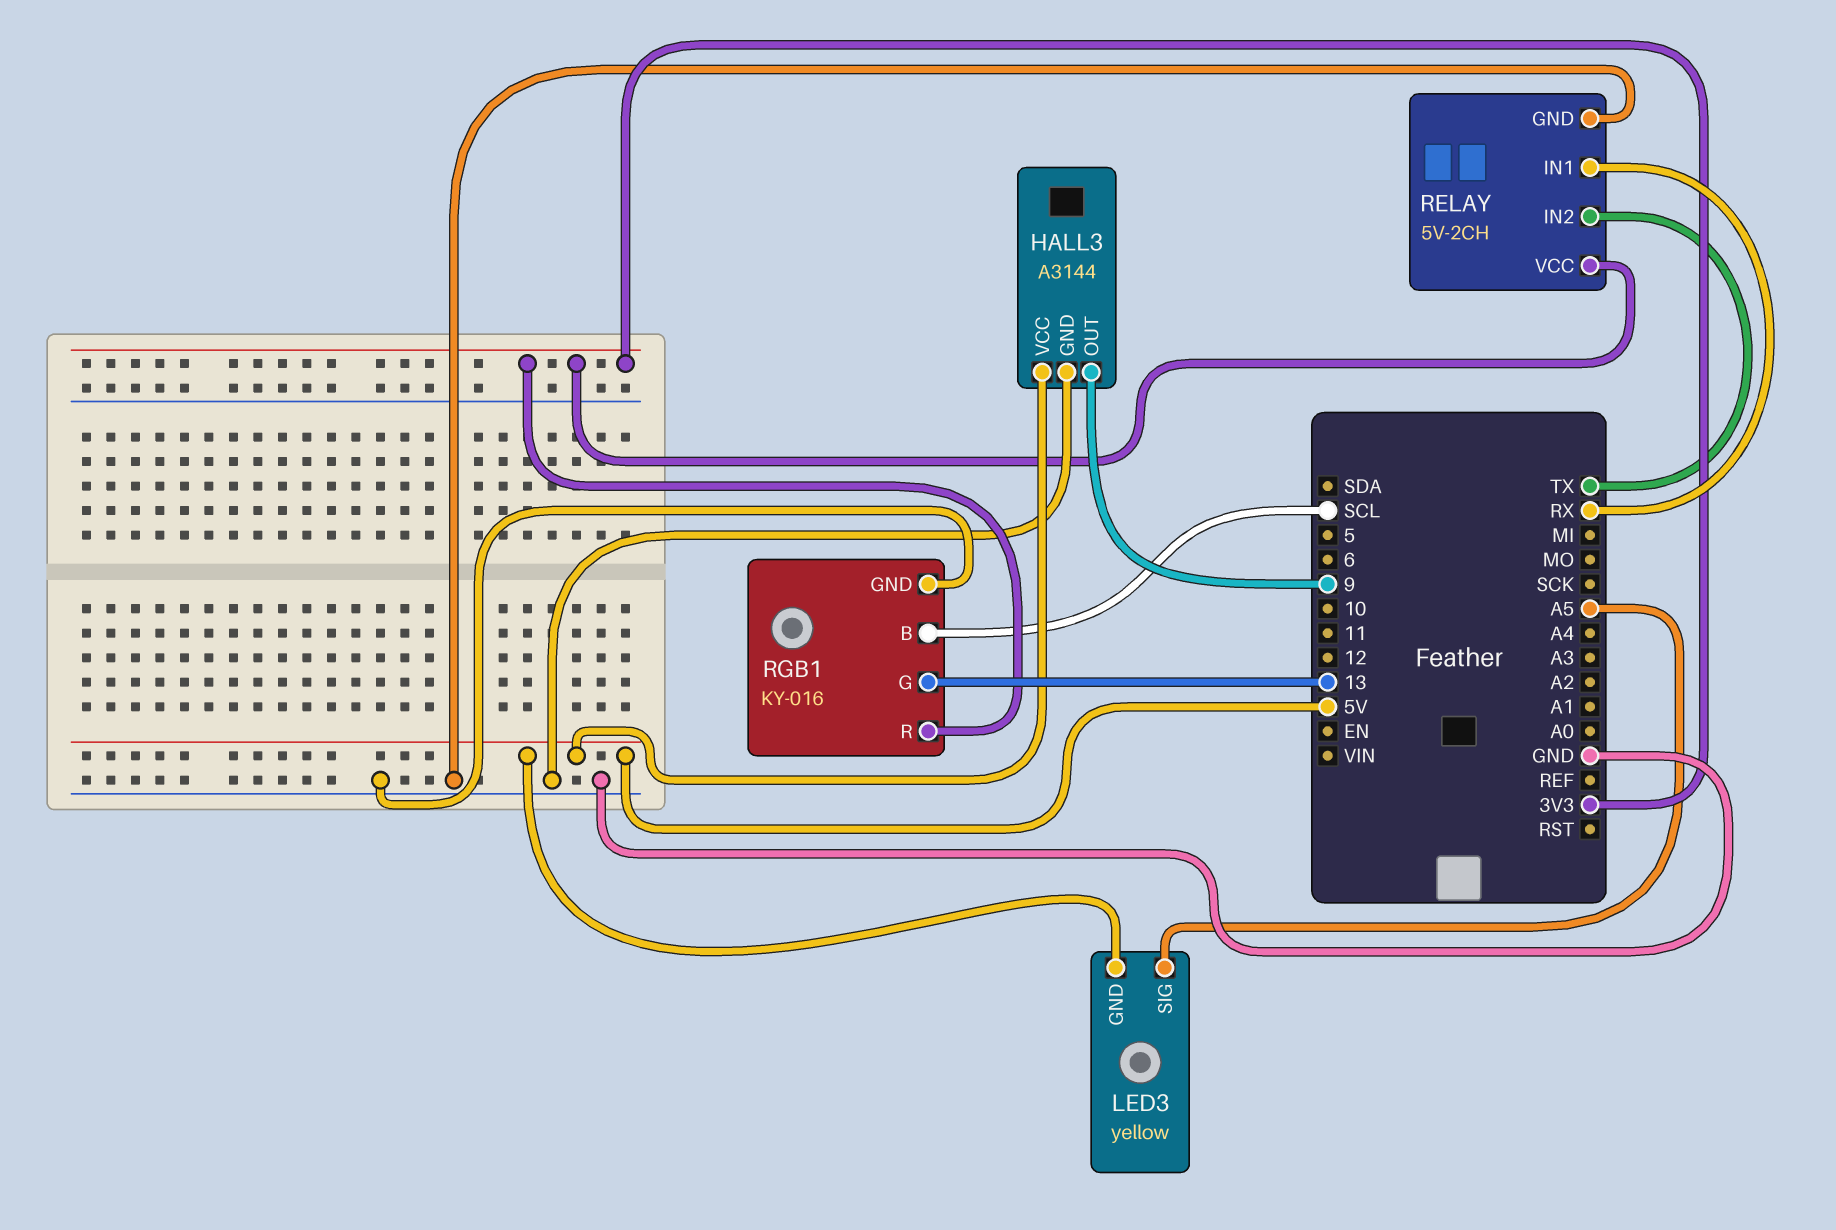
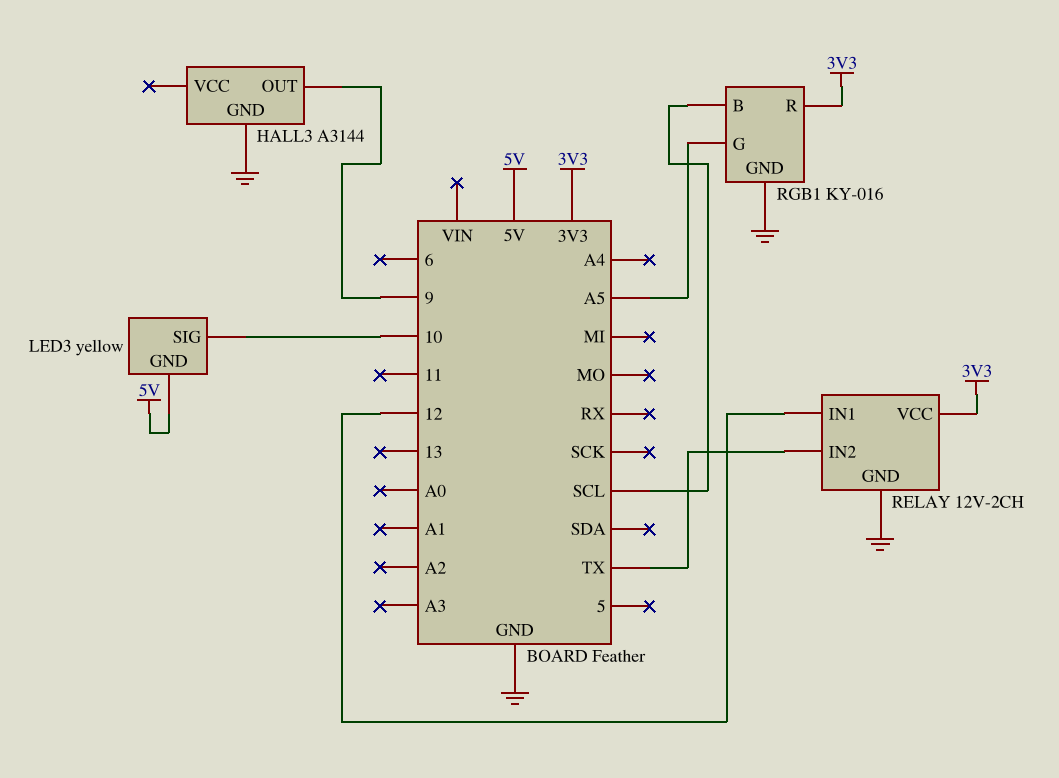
HALL3 pin VCC: 5V -> none
LED3 pin SIG: A5 -> 10
RELAY: 5V-2CH -> 12V-2CH
RELAY pin IN1: RX -> 12
RGB1 pin G: 13 -> A5

